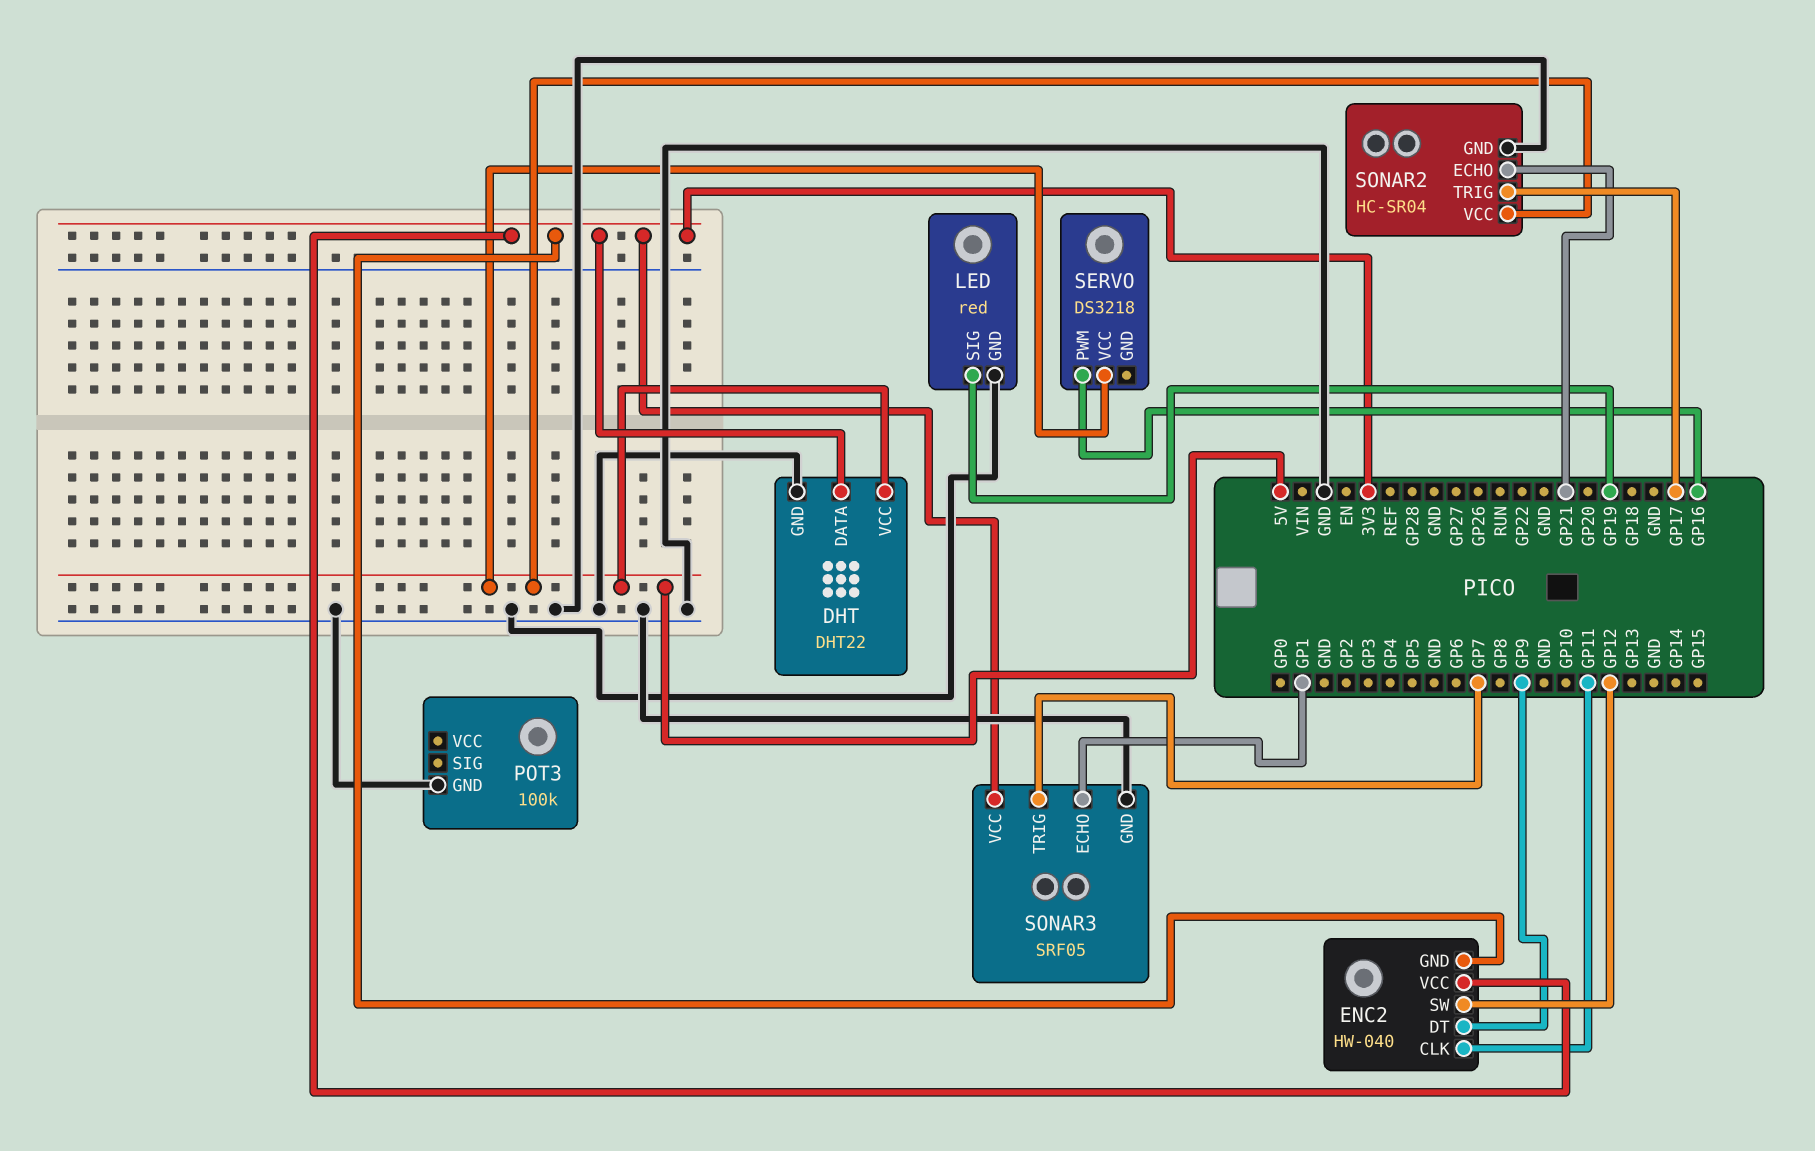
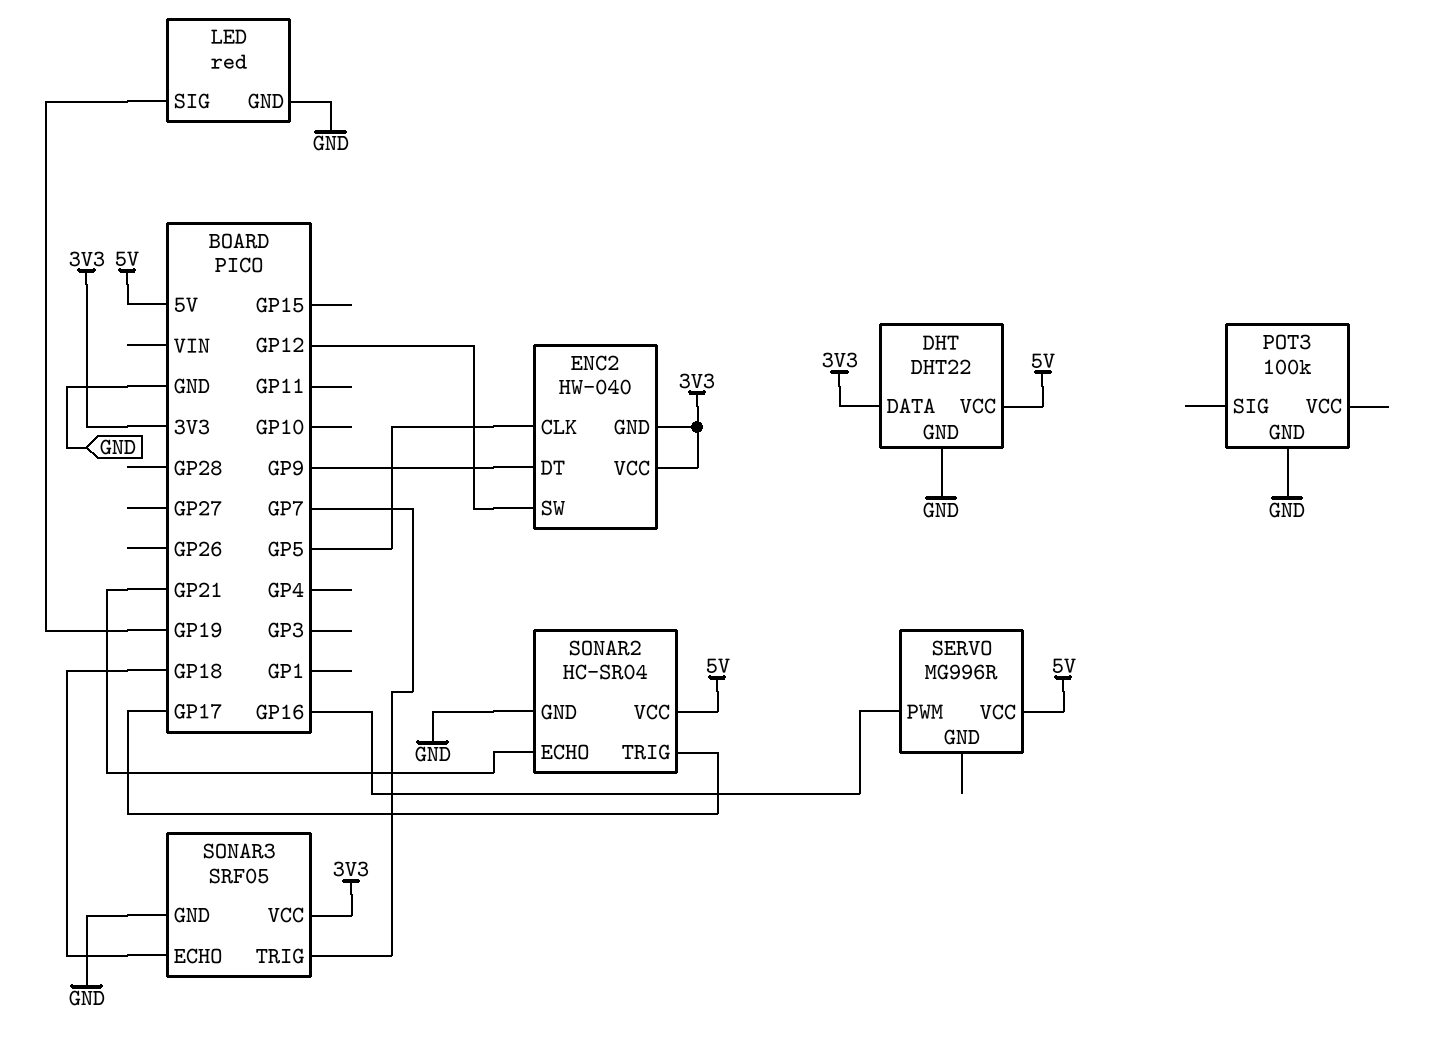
ENC2 pin CLK: GP11 -> GP5
SERVO: DS3218 -> MG996R
SONAR3 pin ECHO: GP1 -> GP18

